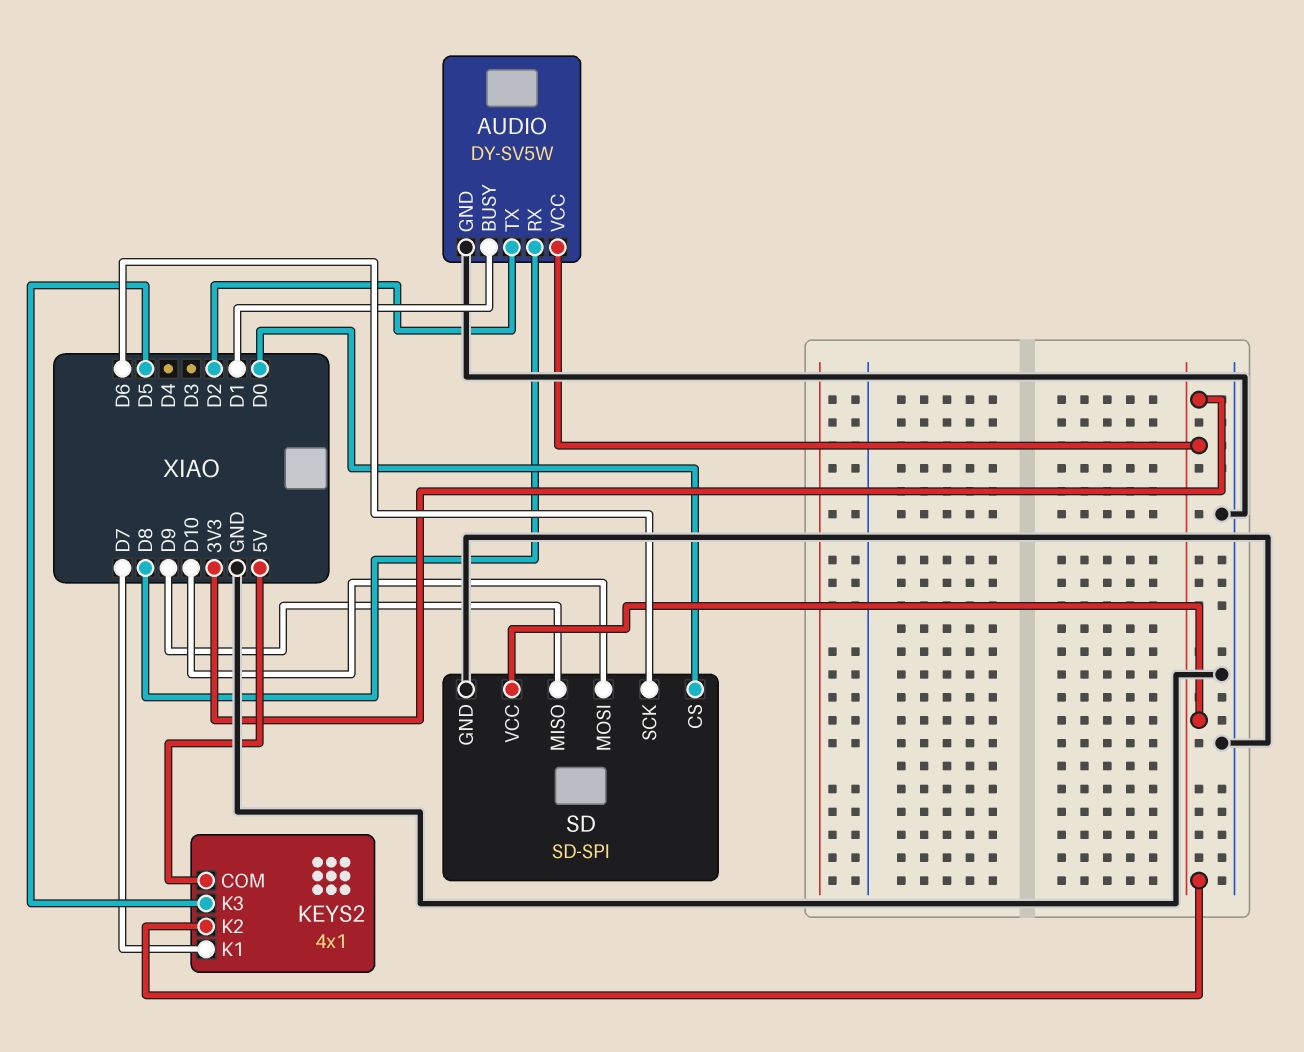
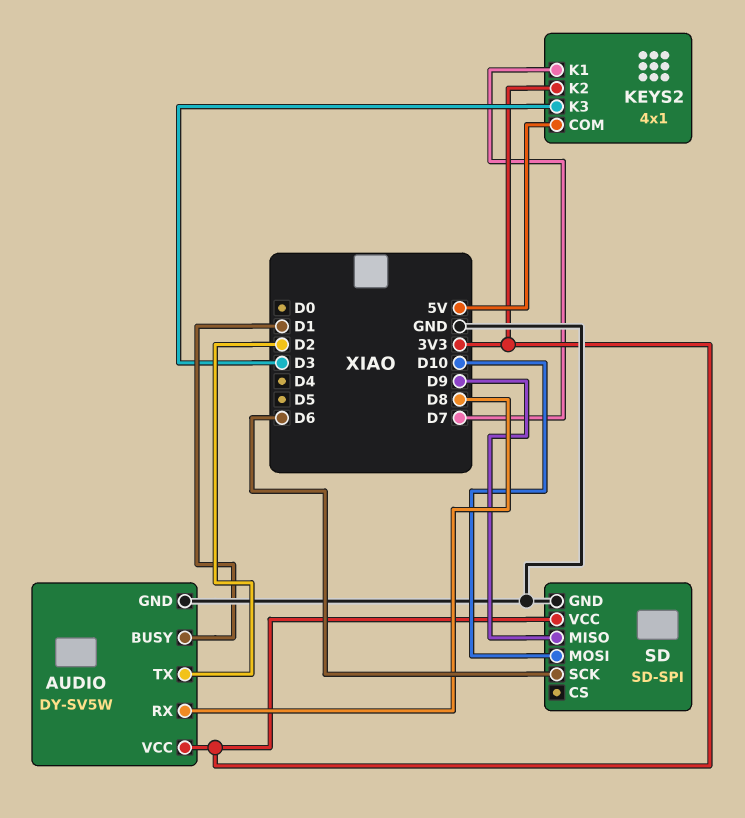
KEYS2 pin K3: D5 -> D3
SD pin CS: D0 -> none

